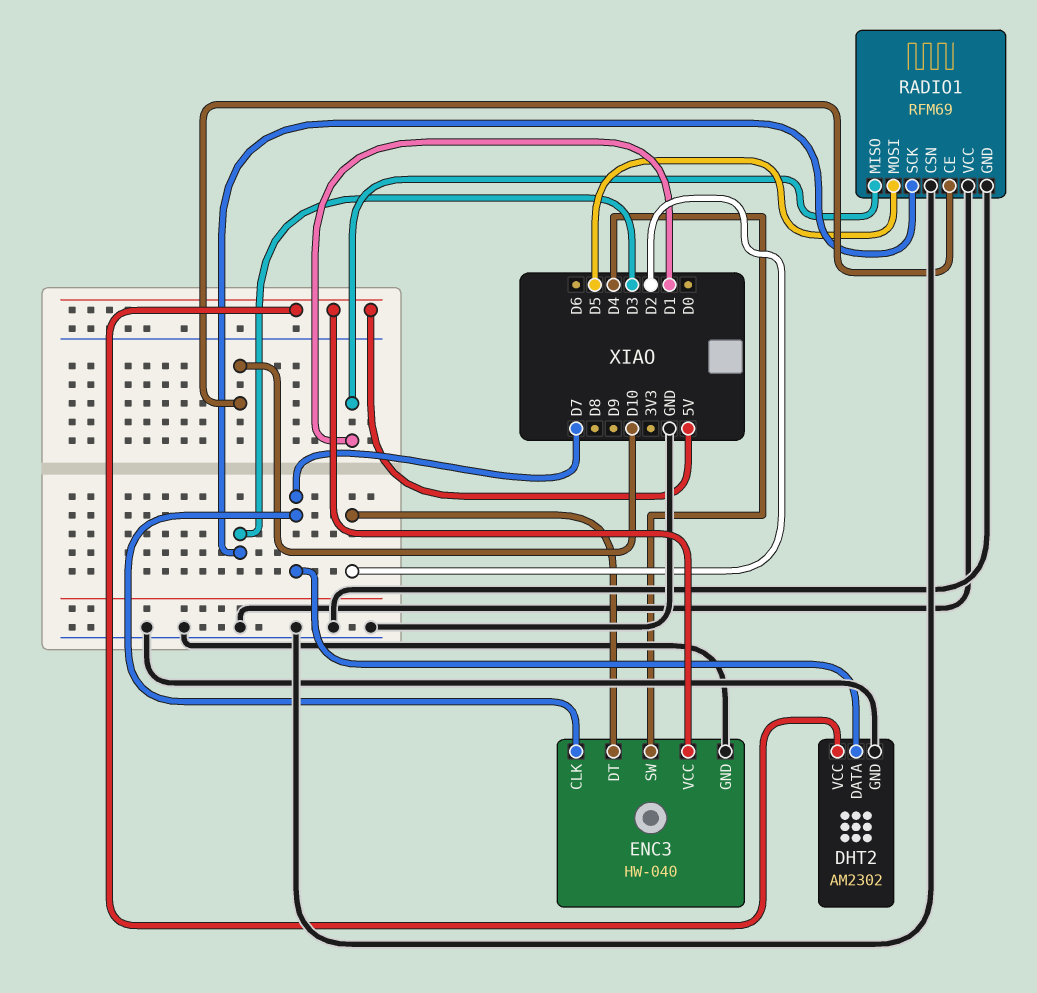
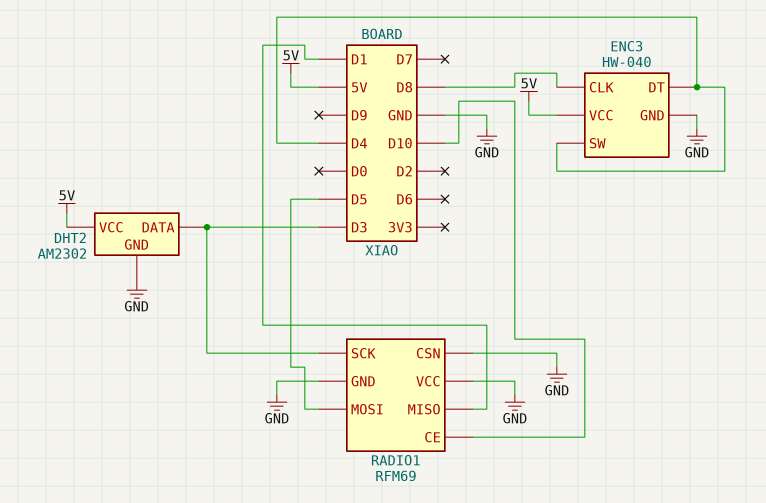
DHT2 pin DATA: D7 -> D3
ENC3 pin CLK: D7 -> D8
ENC3 pin DT: D2 -> D4

